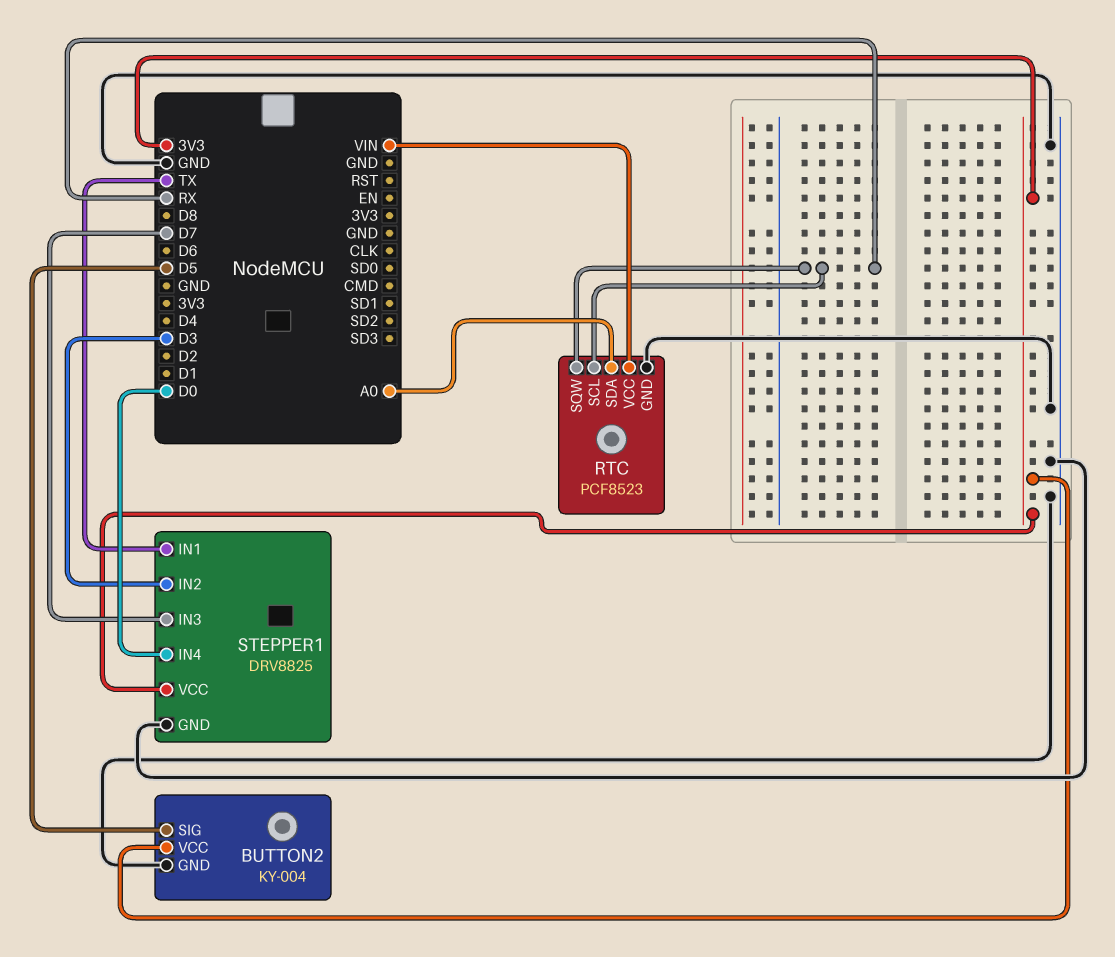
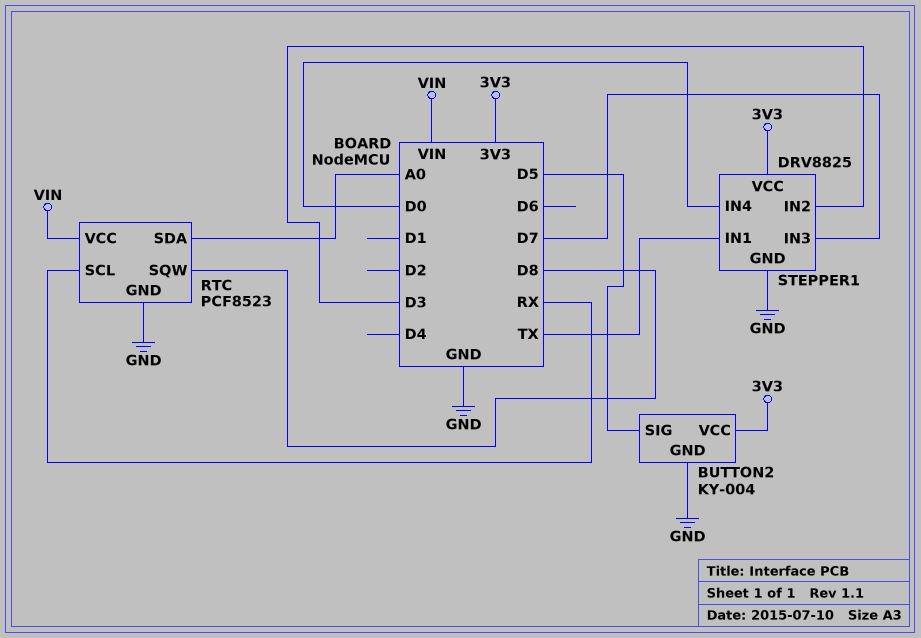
RTC pin SQW: RX -> D8

